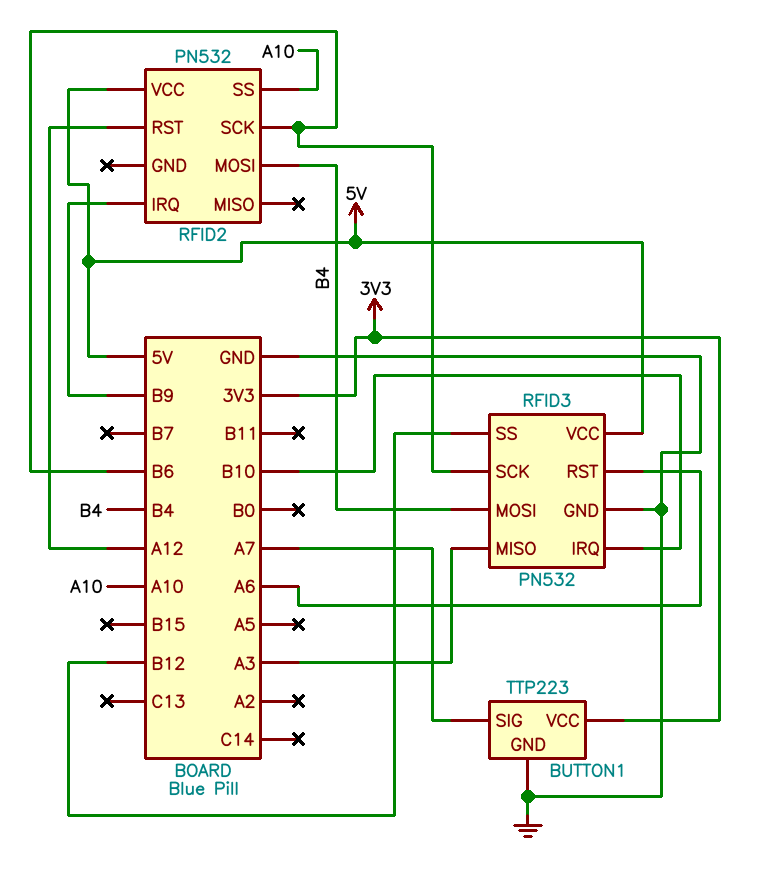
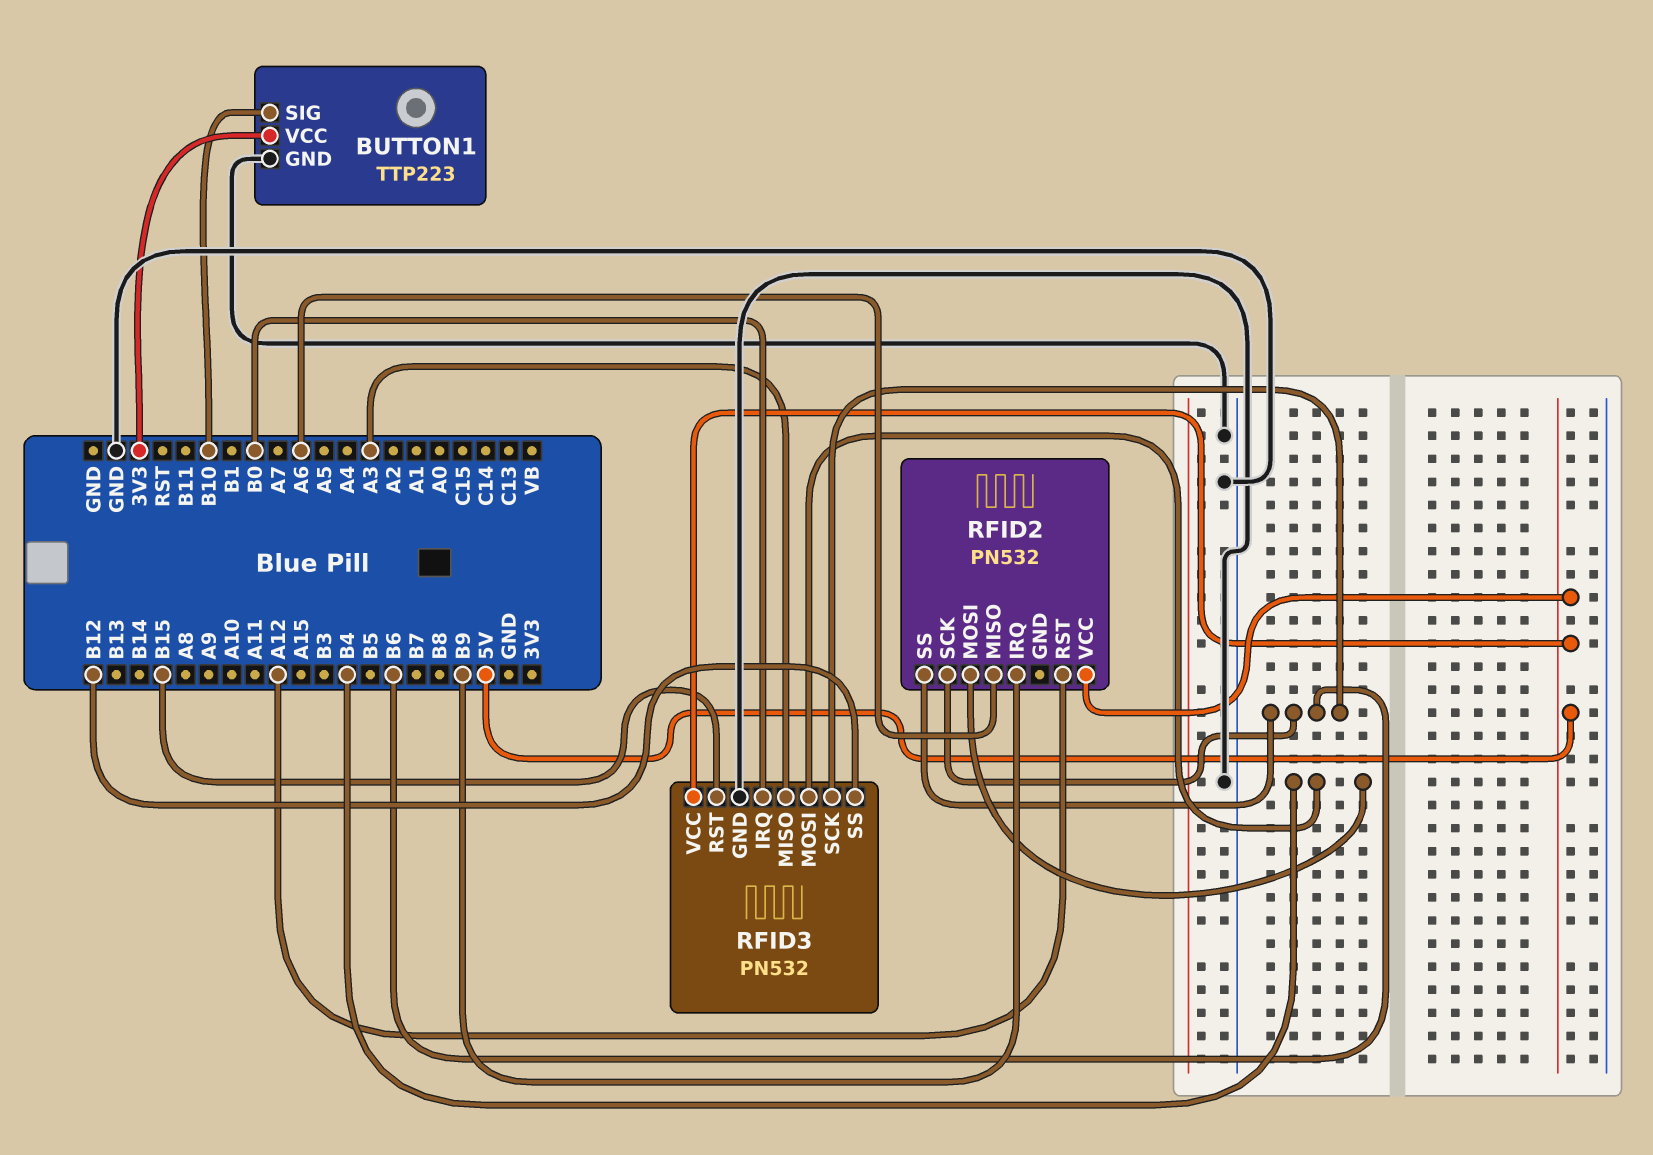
BUTTON1 pin SIG: A7 -> B10
RFID2 pin MISO: none -> A6
RFID2 pin SS: A10 -> B6
RFID3 pin IRQ: B10 -> B0
RFID3 pin RST: A6 -> B15

